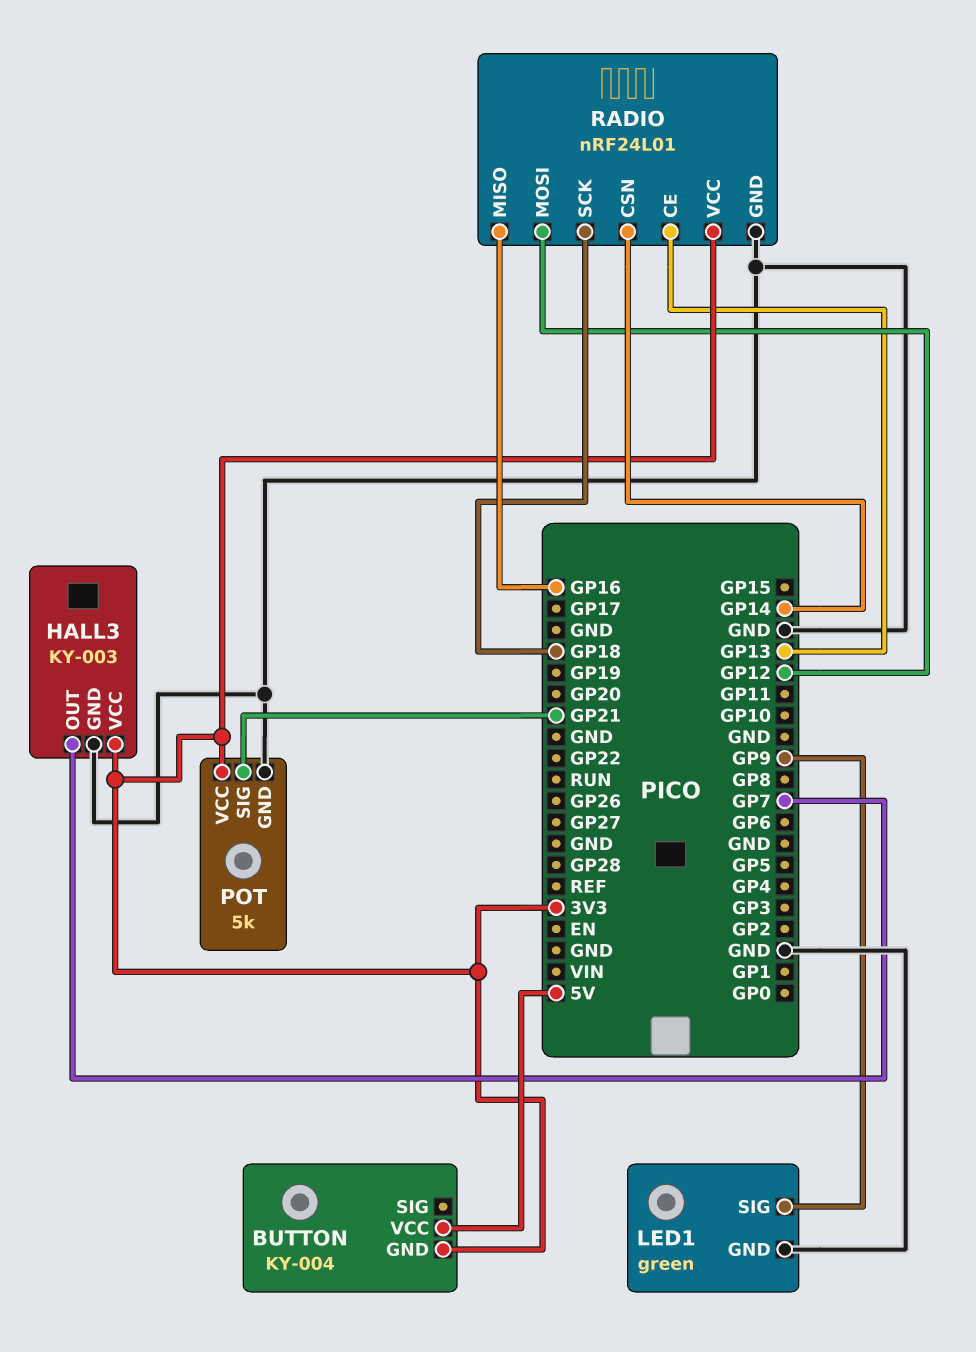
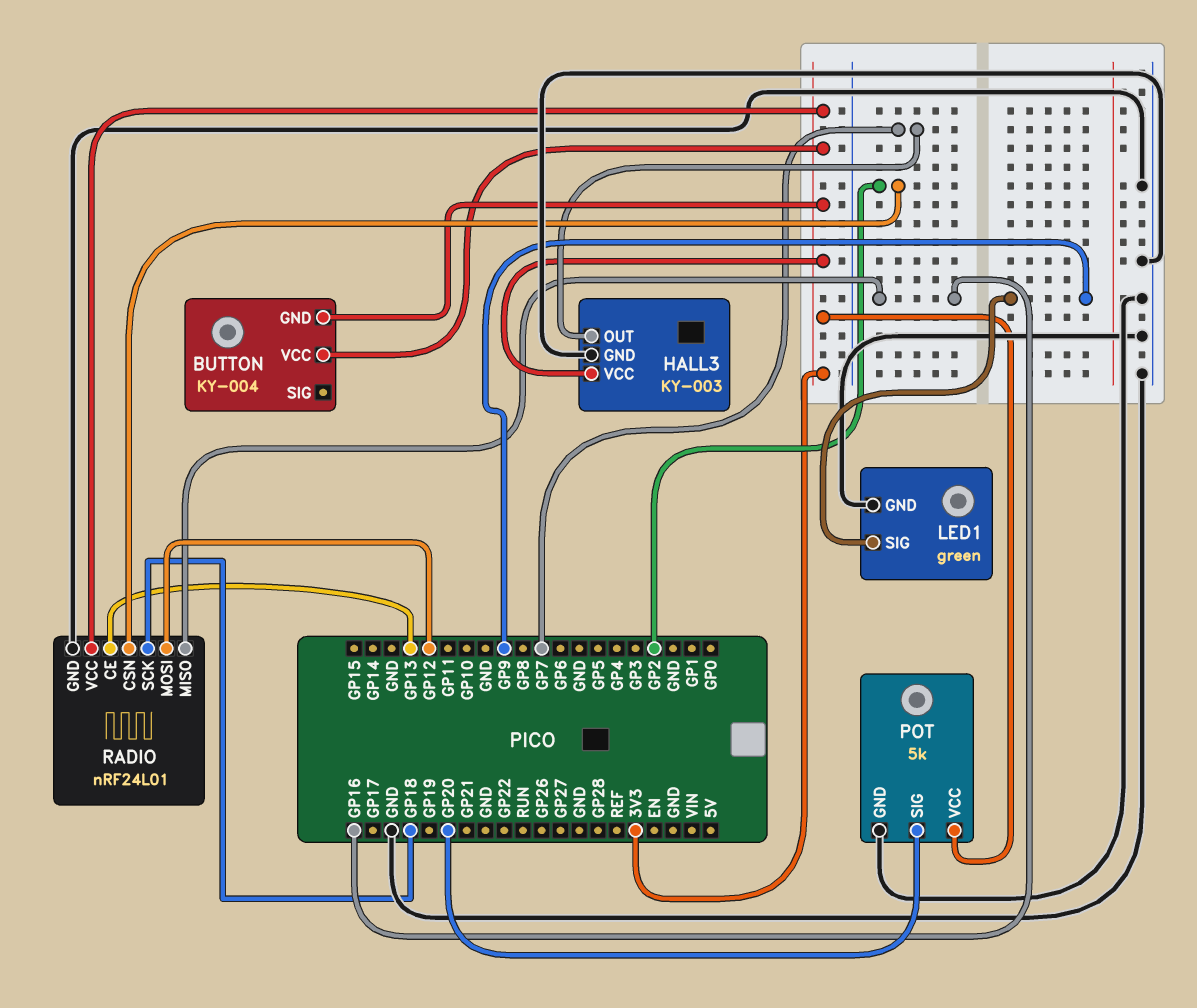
BUTTON pin VCC: 5V -> 3V3
POT pin SIG: GP21 -> GP20
RADIO pin CSN: GP14 -> GP2

